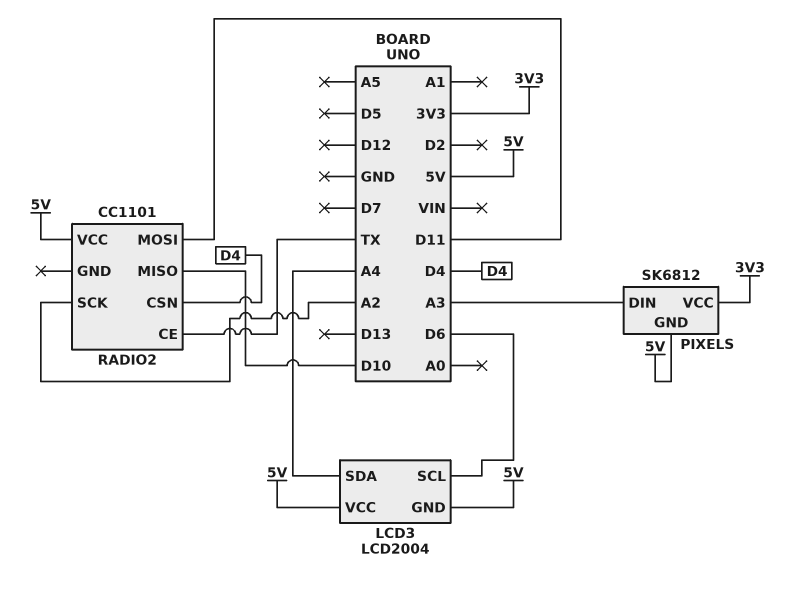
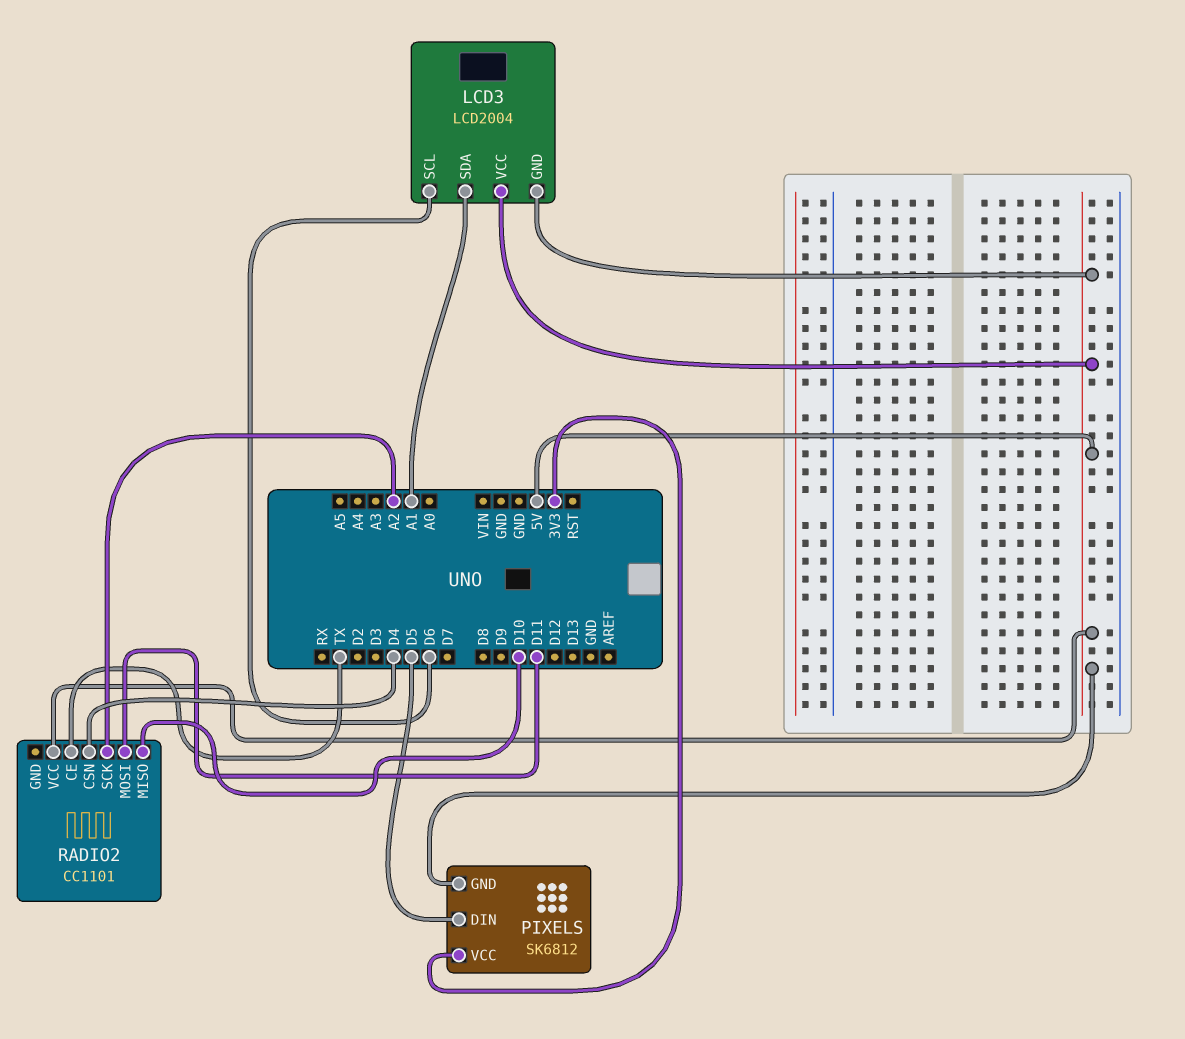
LCD3 pin SDA: A4 -> A1
PIXELS pin DIN: A3 -> D5

